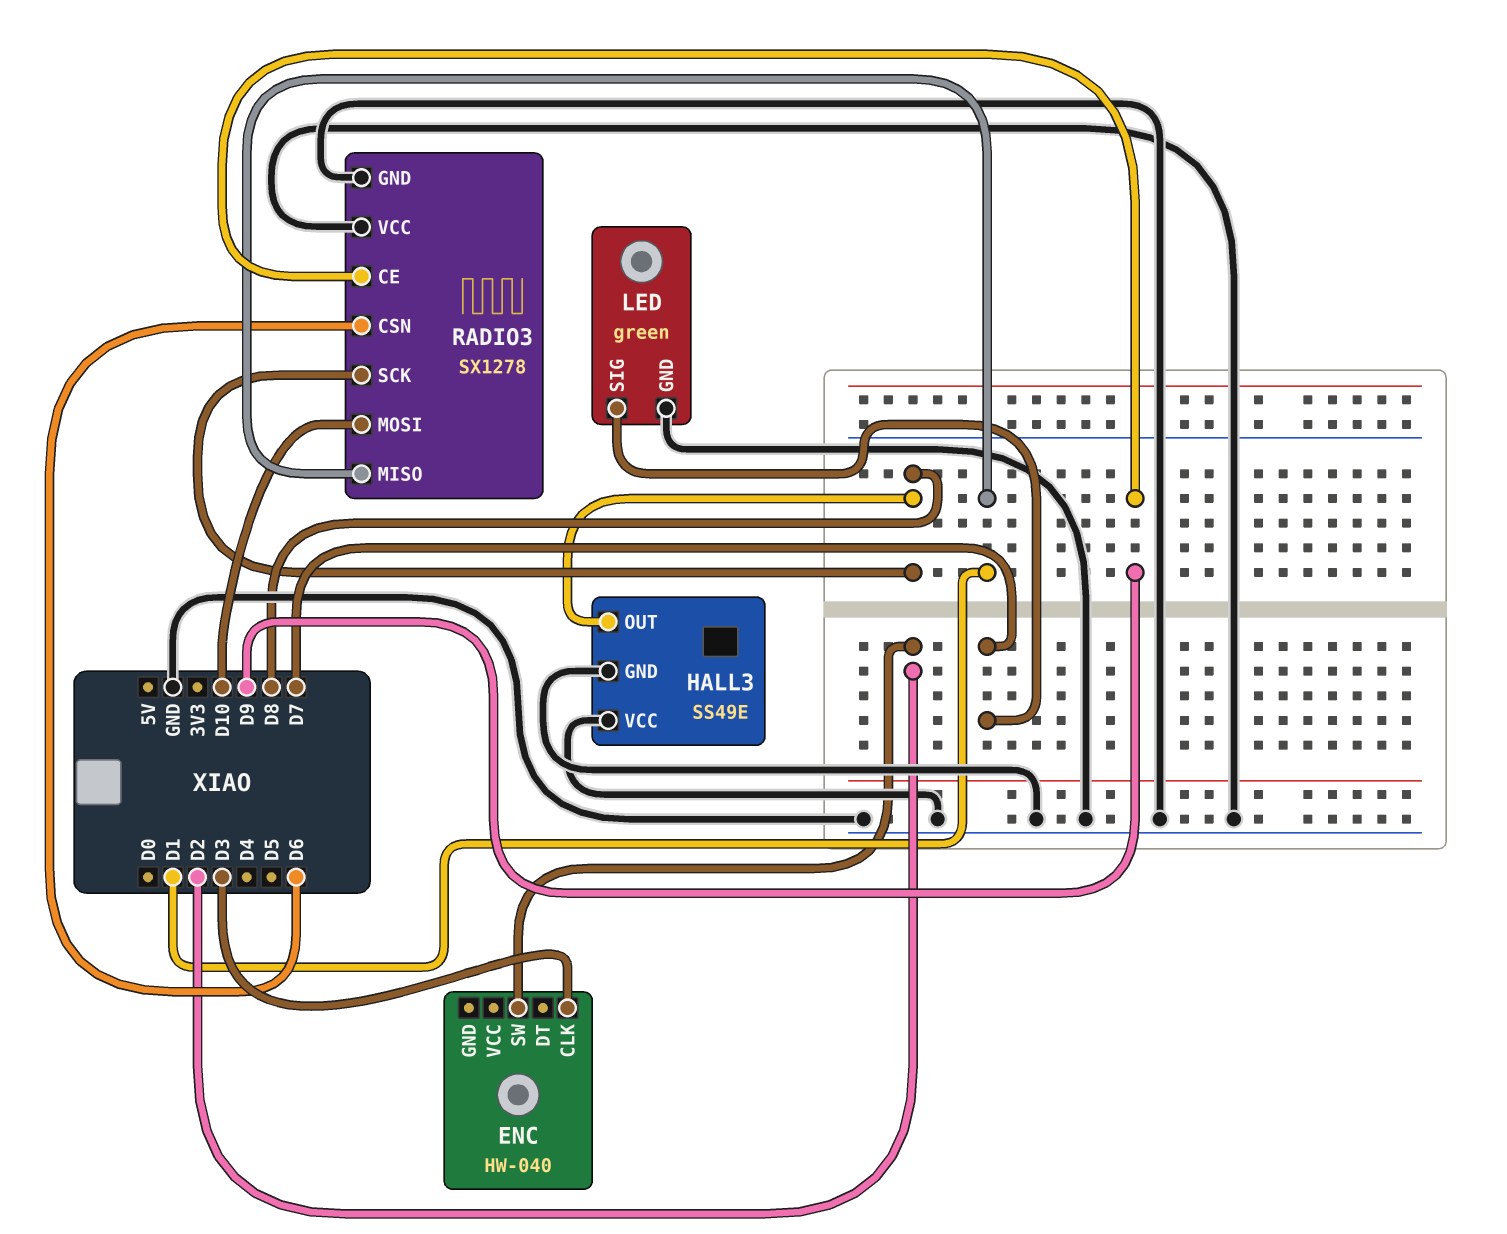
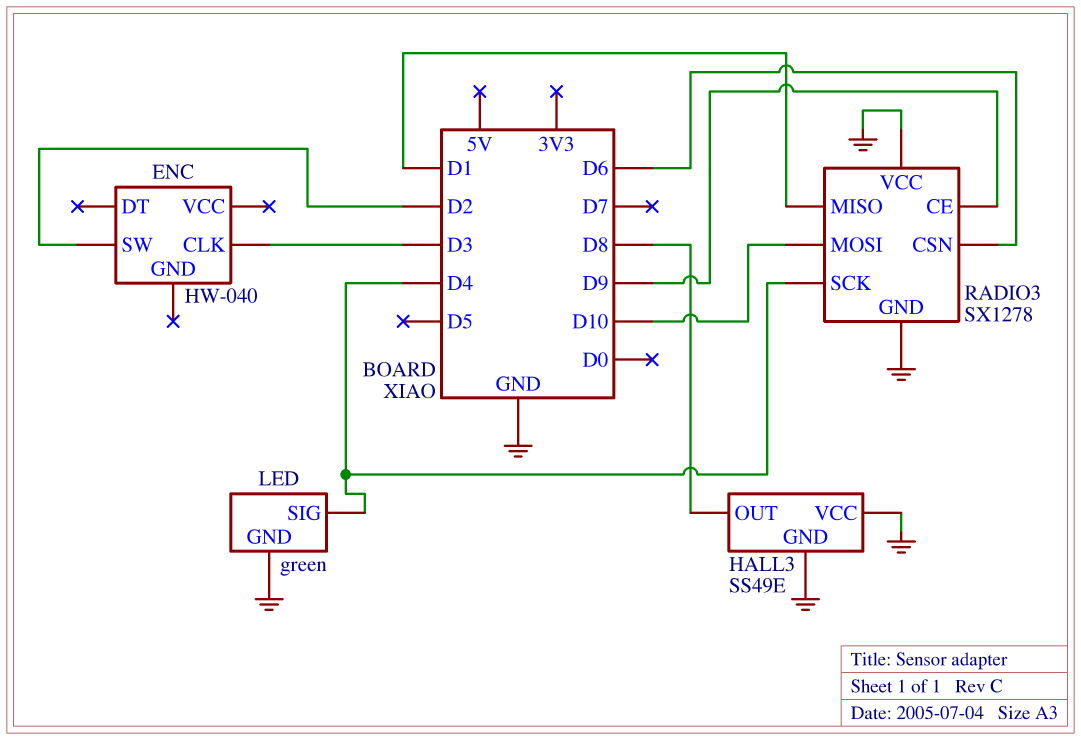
LED pin SIG: D7 -> D4
RADIO3 pin SCK: D8 -> D4

